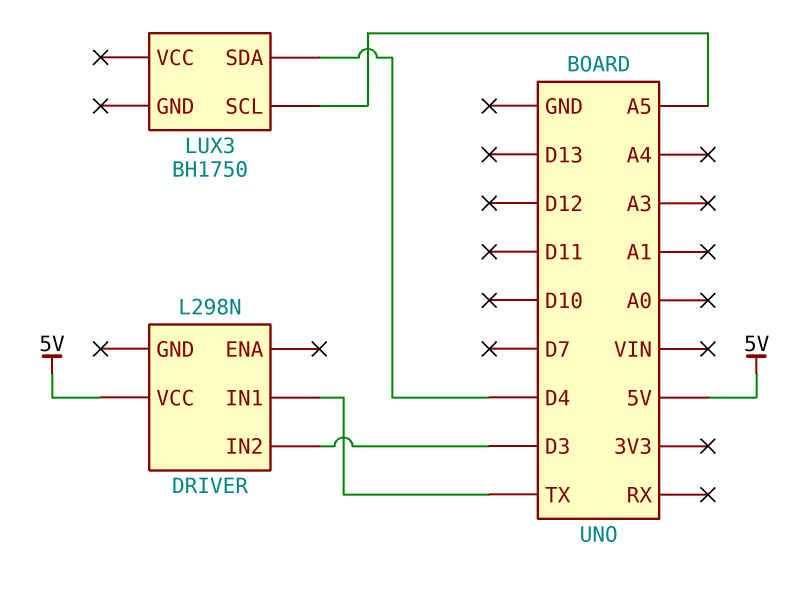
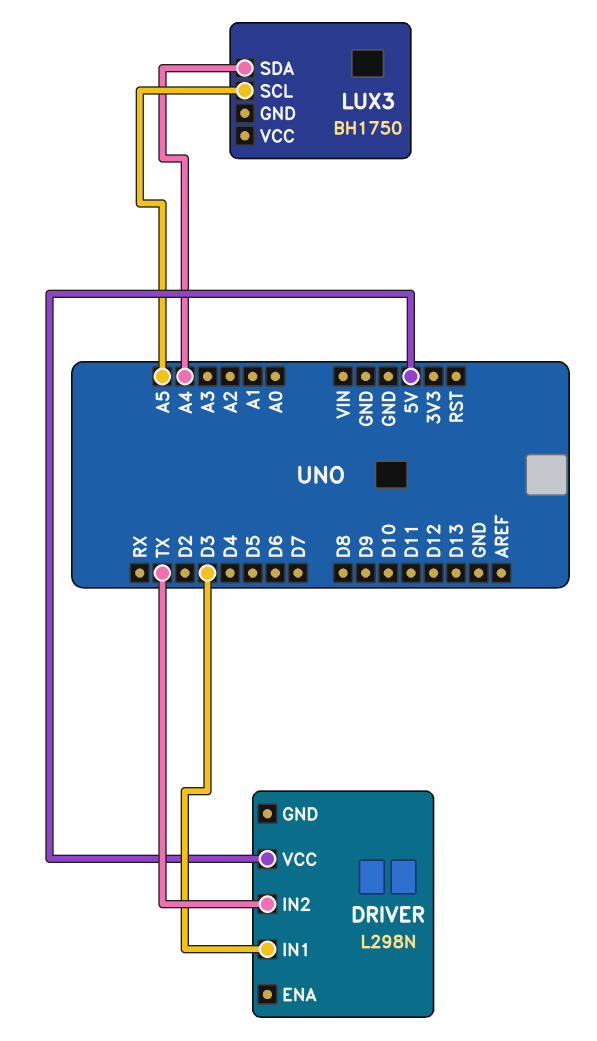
DRIVER pin IN1: TX -> D3
DRIVER pin IN2: D3 -> TX
LUX3 pin SDA: D4 -> A4

